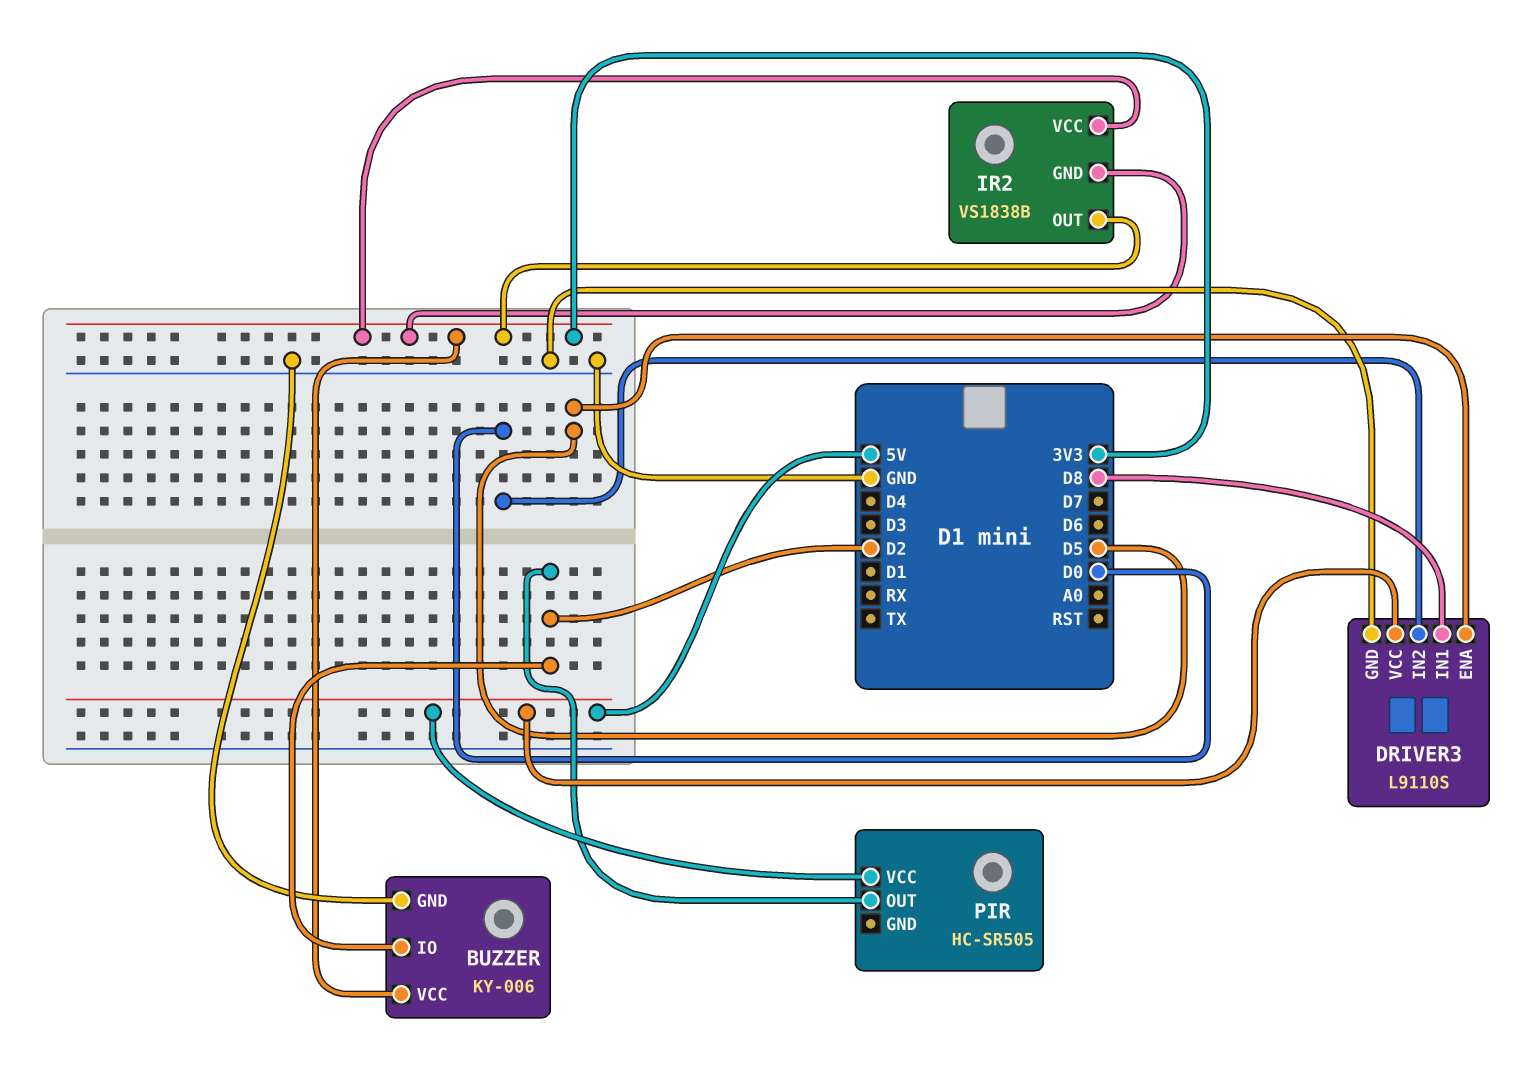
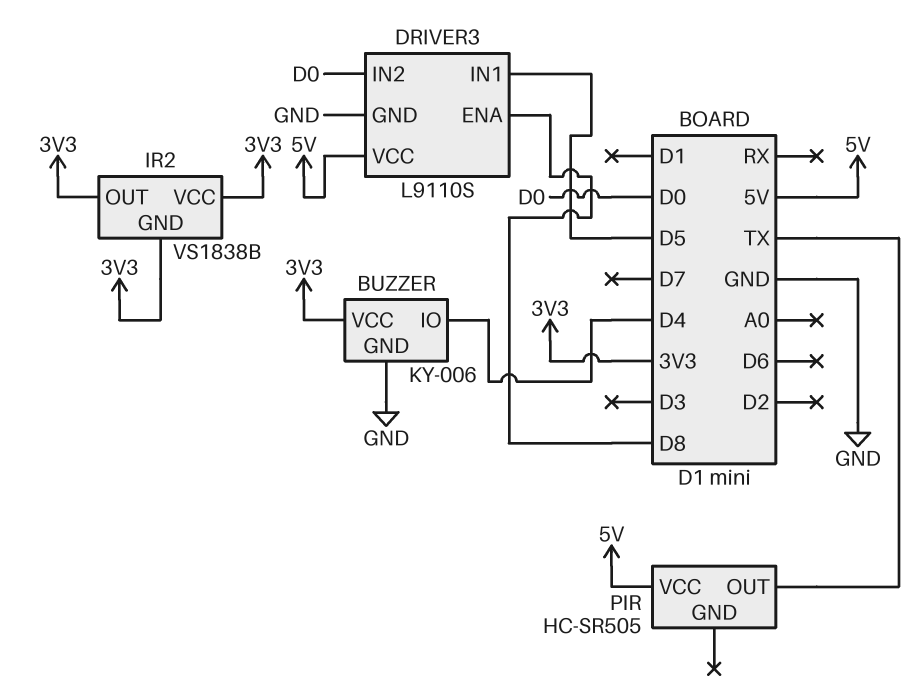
BUZZER pin IO: D2 -> D4
DRIVER3 pin ENA: D5 -> D8
DRIVER3 pin IN1: D8 -> D5
PIR pin OUT: D2 -> TX

